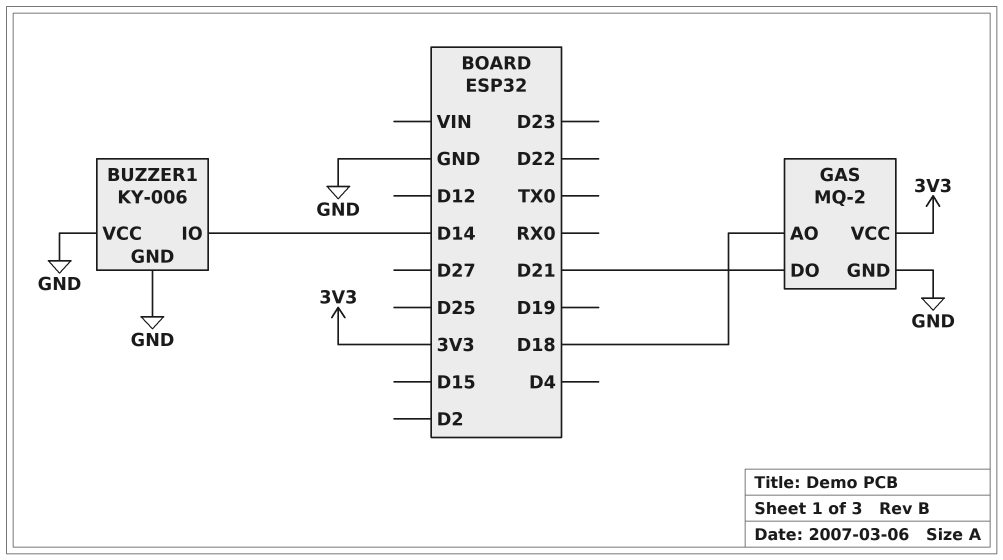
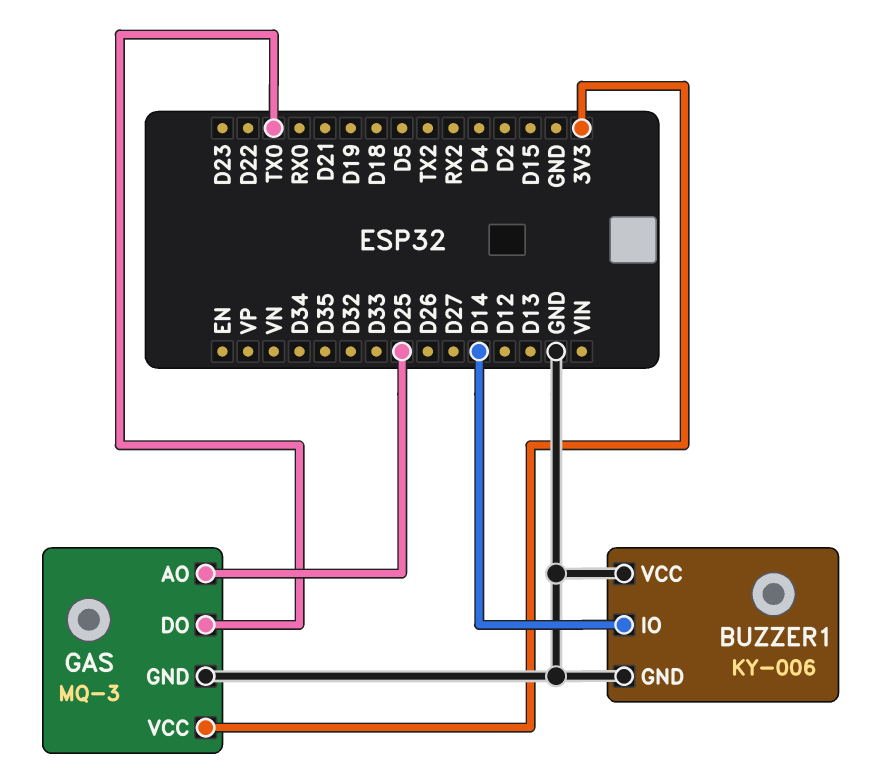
GAS: MQ-2 -> MQ-3
GAS pin AO: D18 -> D25
GAS pin DO: D21 -> TX0

